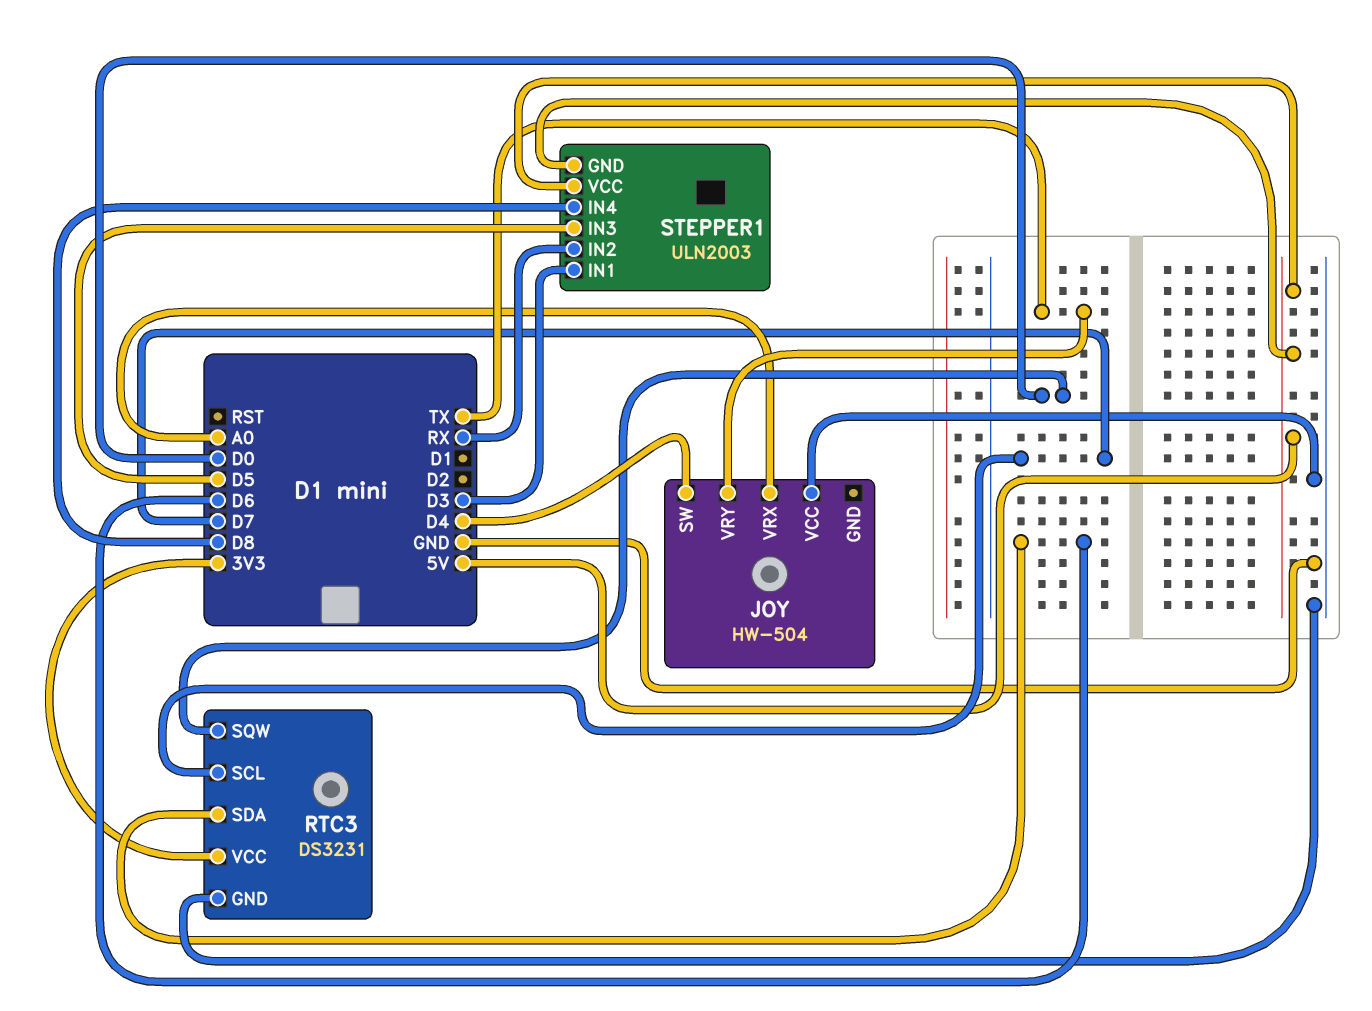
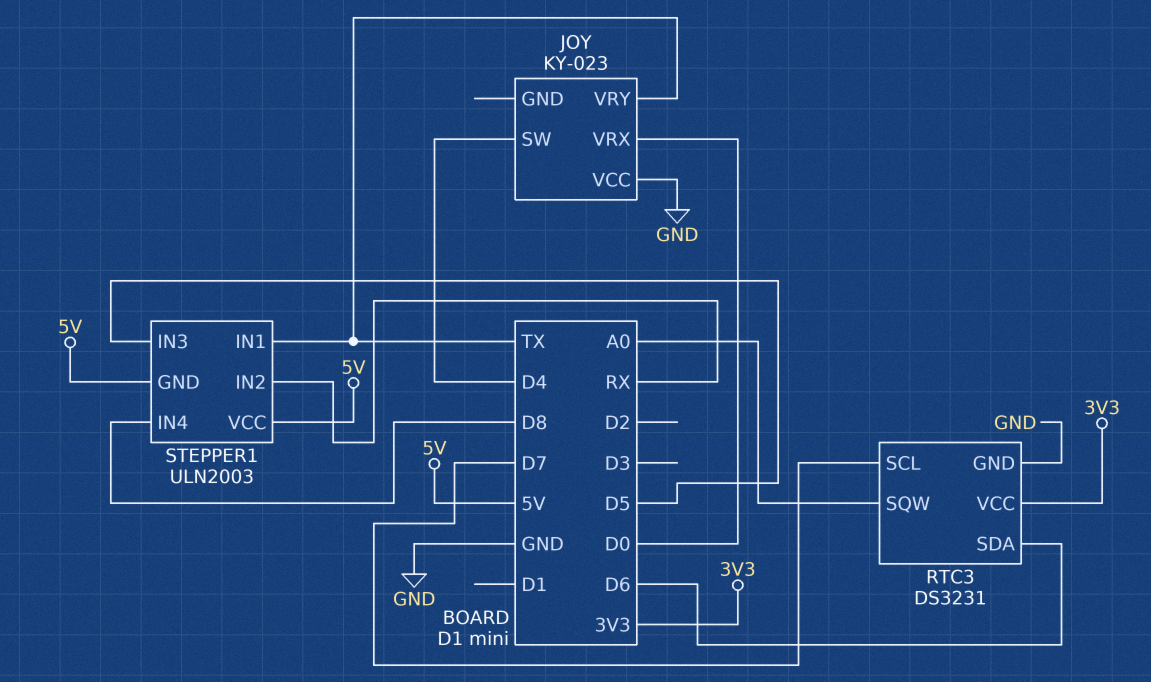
JOY: HW-504 -> KY-023
JOY pin VRX: A0 -> D0
RTC3 pin SQW: D0 -> A0
STEPPER1 pin IN1: D3 -> TX

